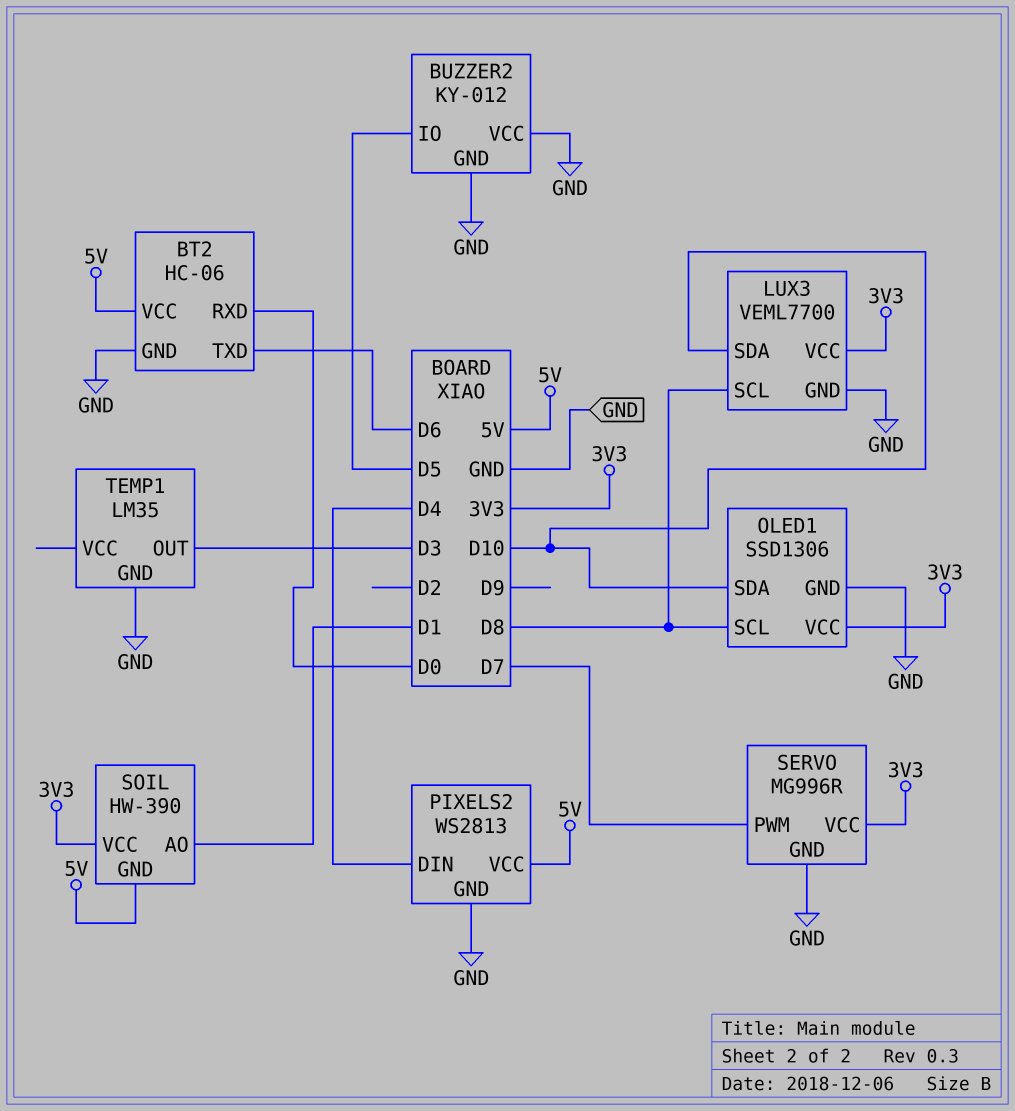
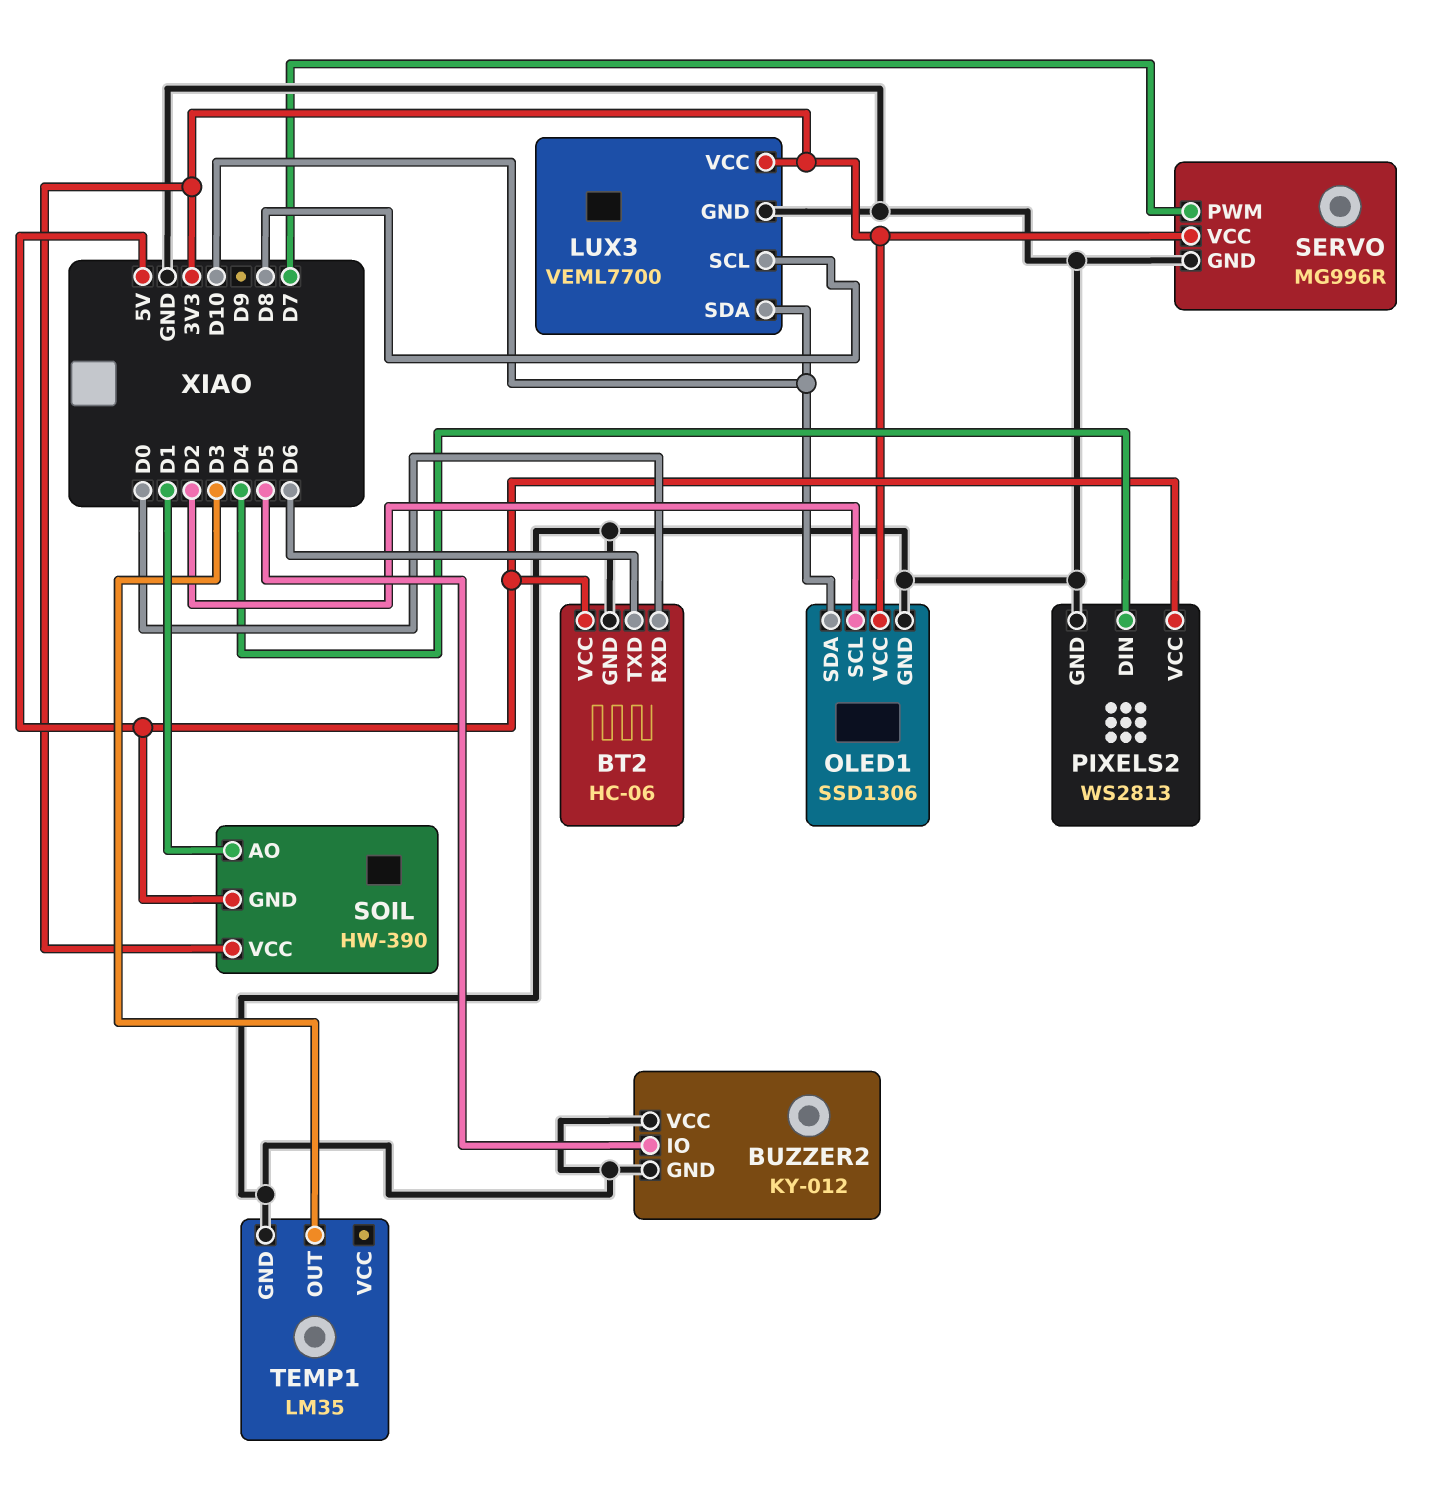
OLED1 pin SCL: D8 -> D2

